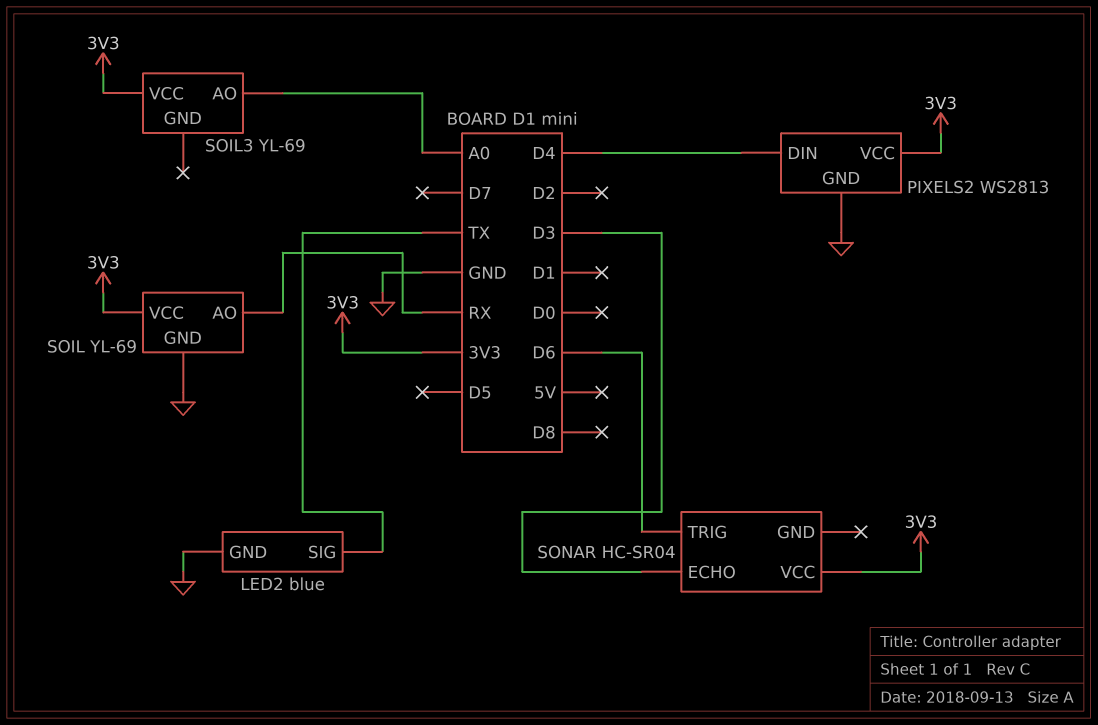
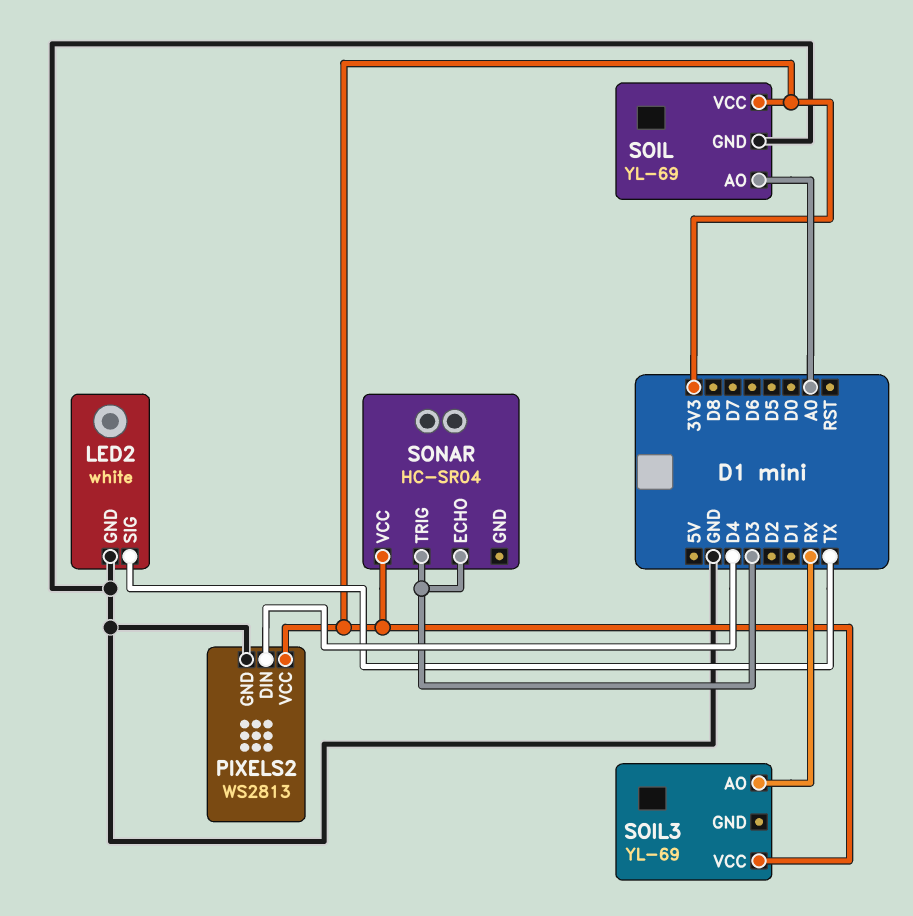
LED2: blue -> white
SOIL pin AO: RX -> A0
SOIL3 pin AO: A0 -> RX
SONAR pin TRIG: D6 -> D3

